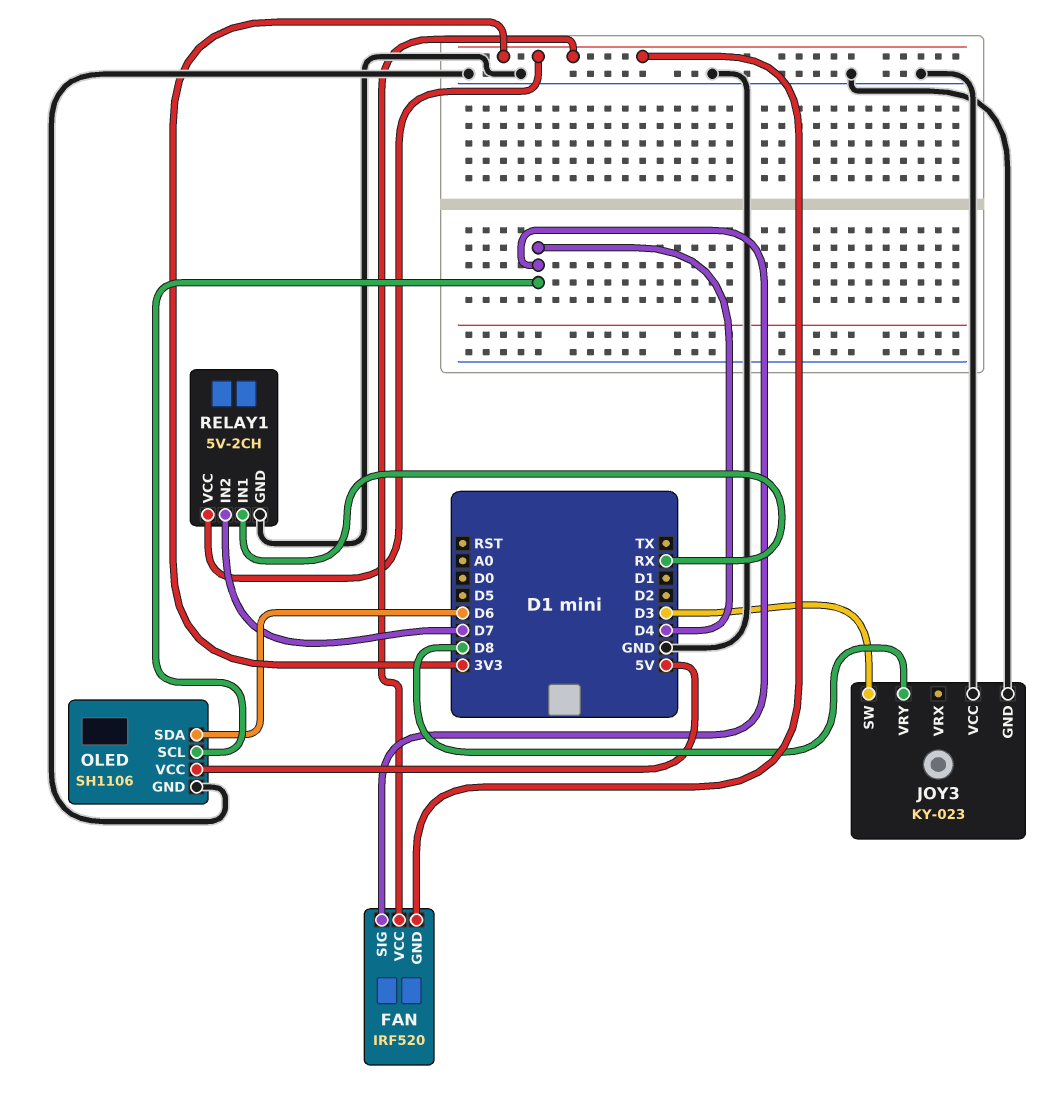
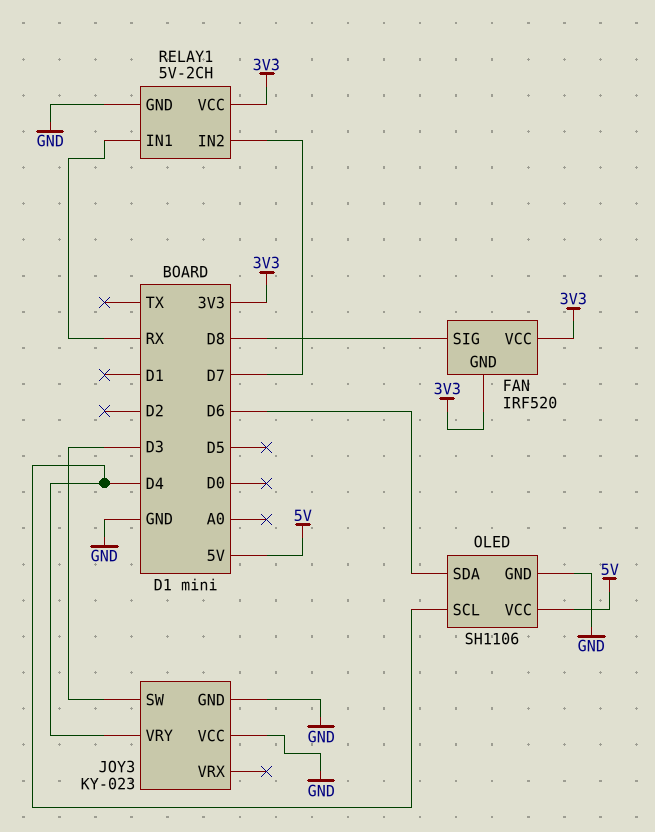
FAN pin SIG: D4 -> D8
JOY3 pin VRY: D8 -> D4

